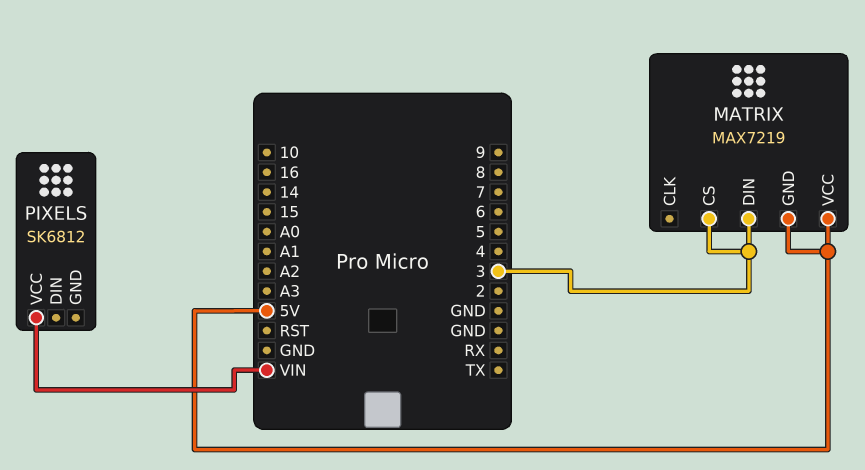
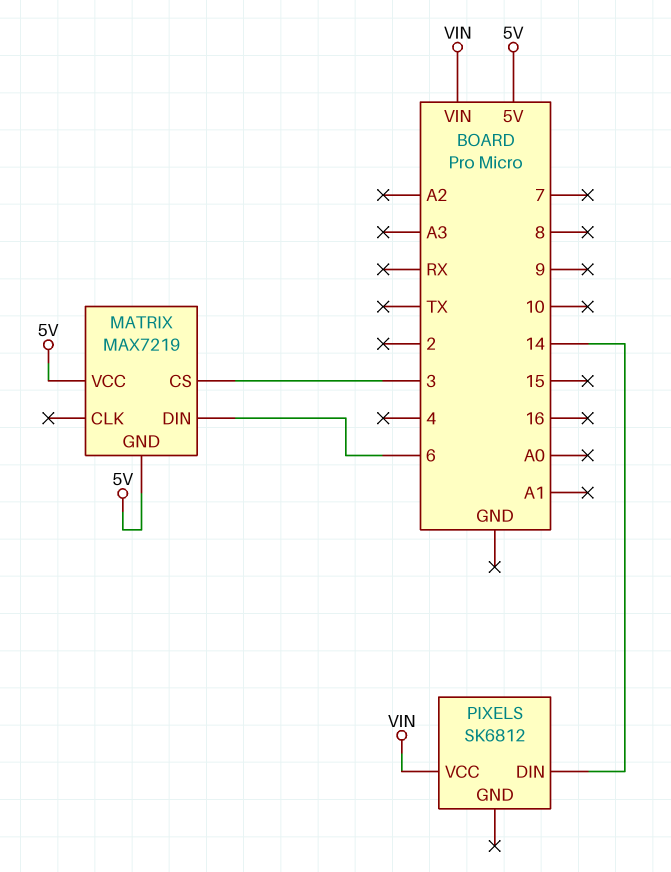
MATRIX pin DIN: 3 -> 6
PIXELS pin DIN: none -> 14

